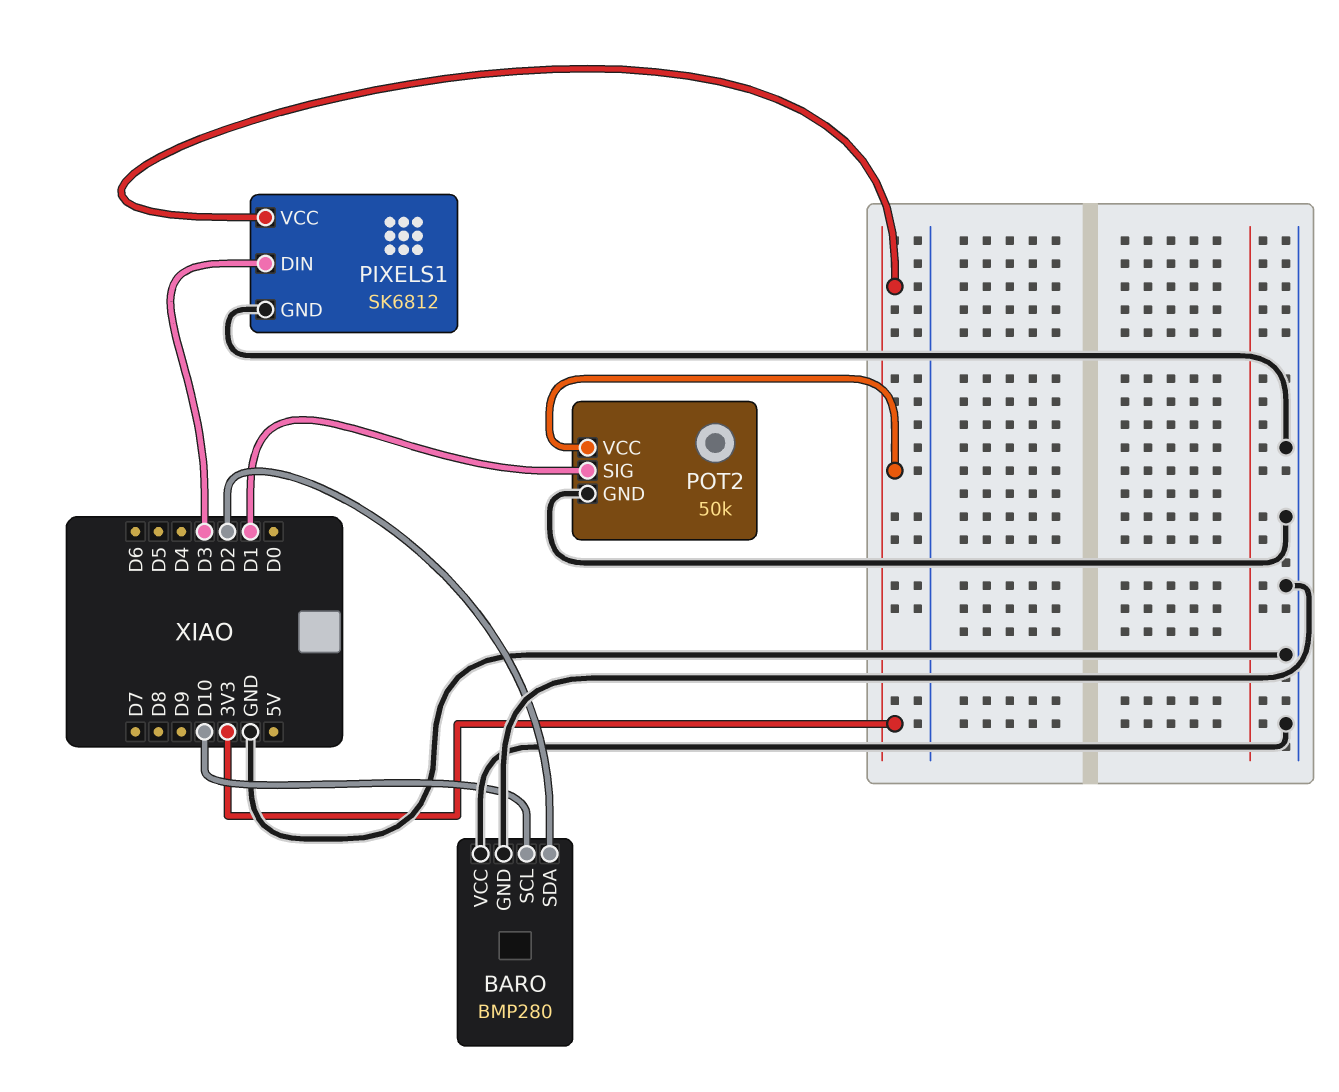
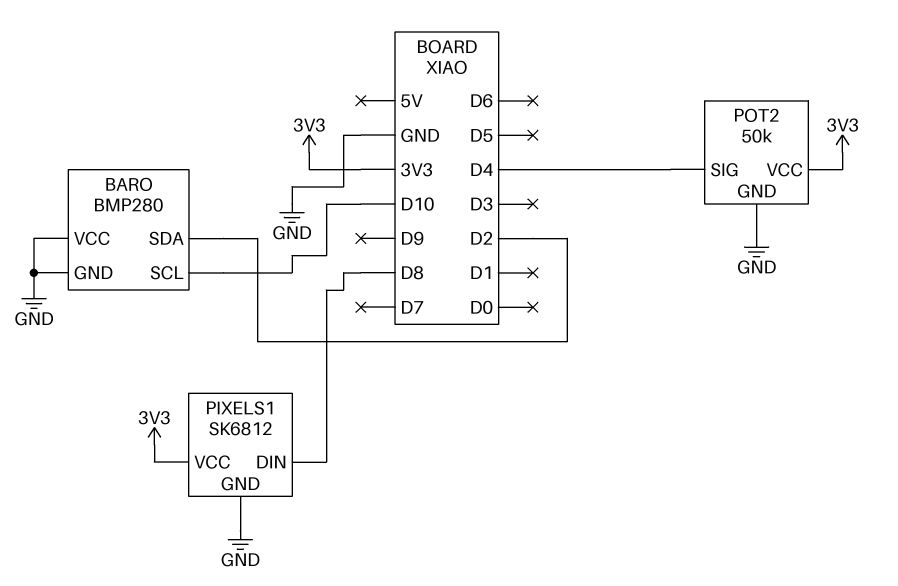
PIXELS1 pin DIN: D3 -> D8
POT2 pin SIG: D1 -> D4

